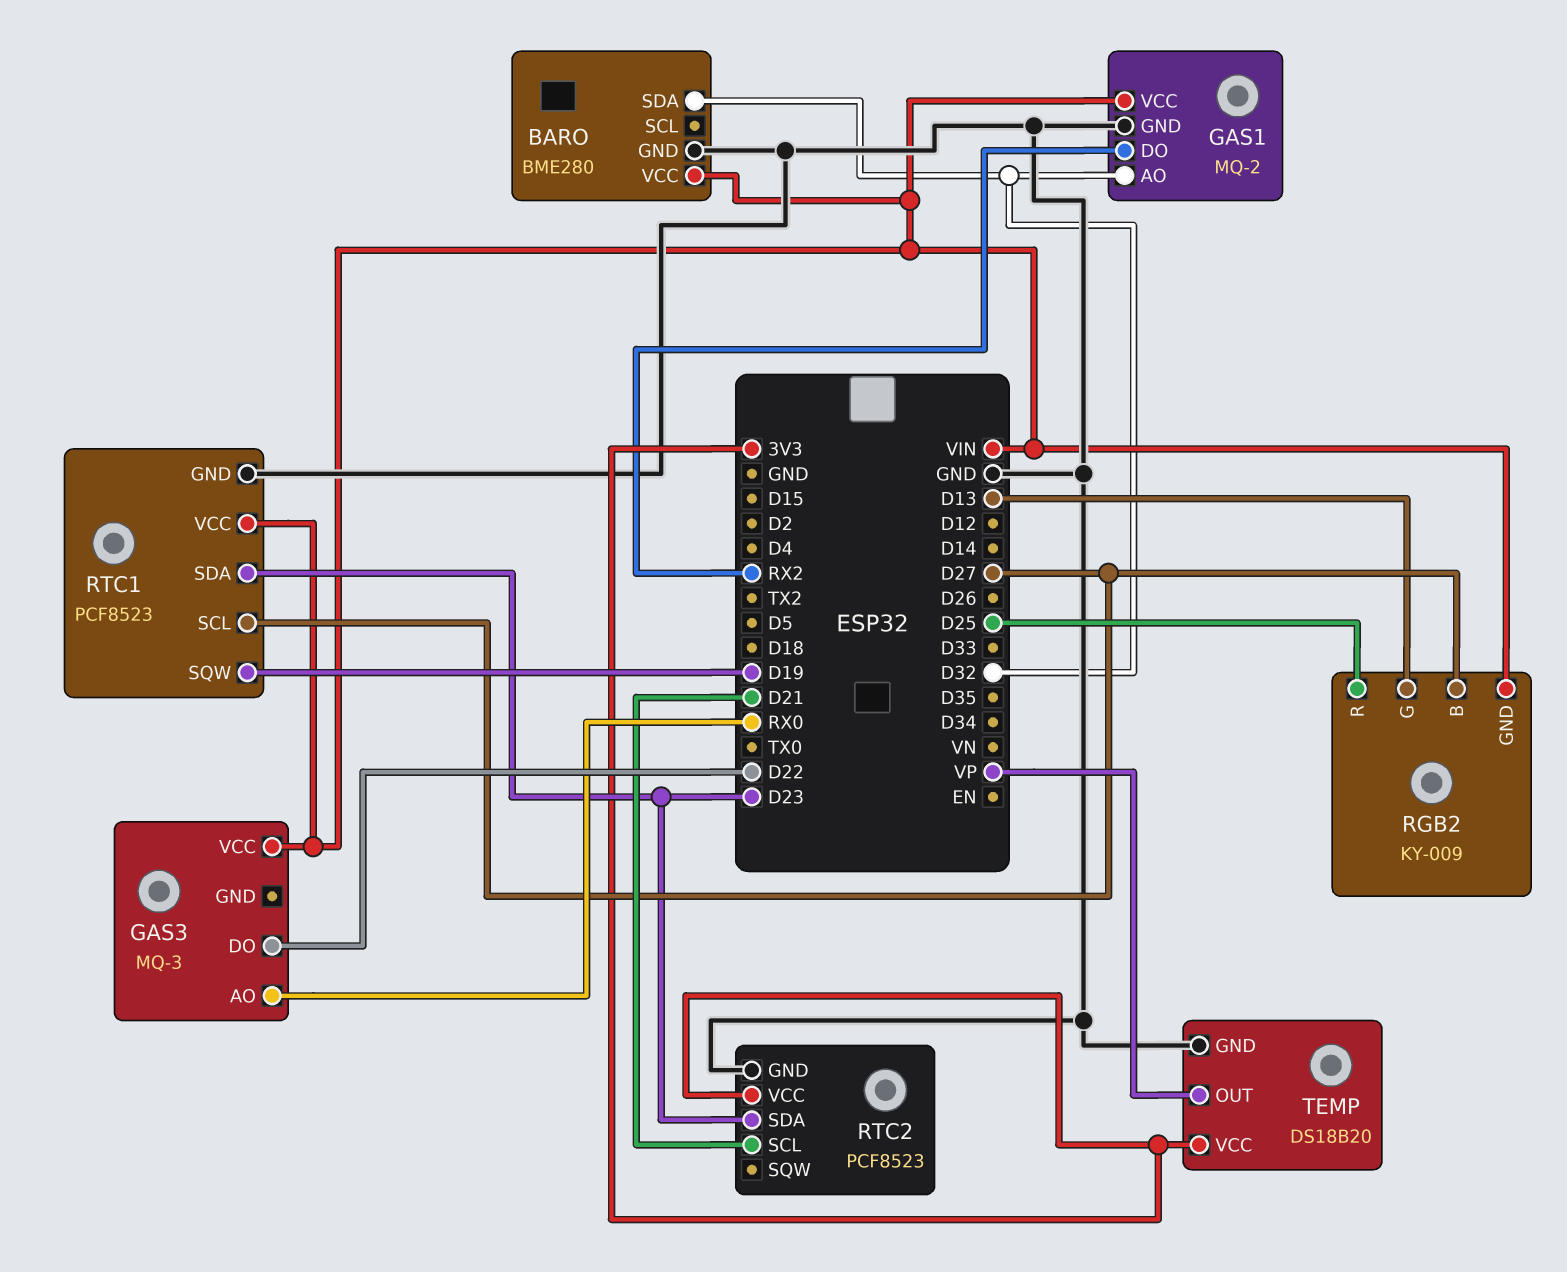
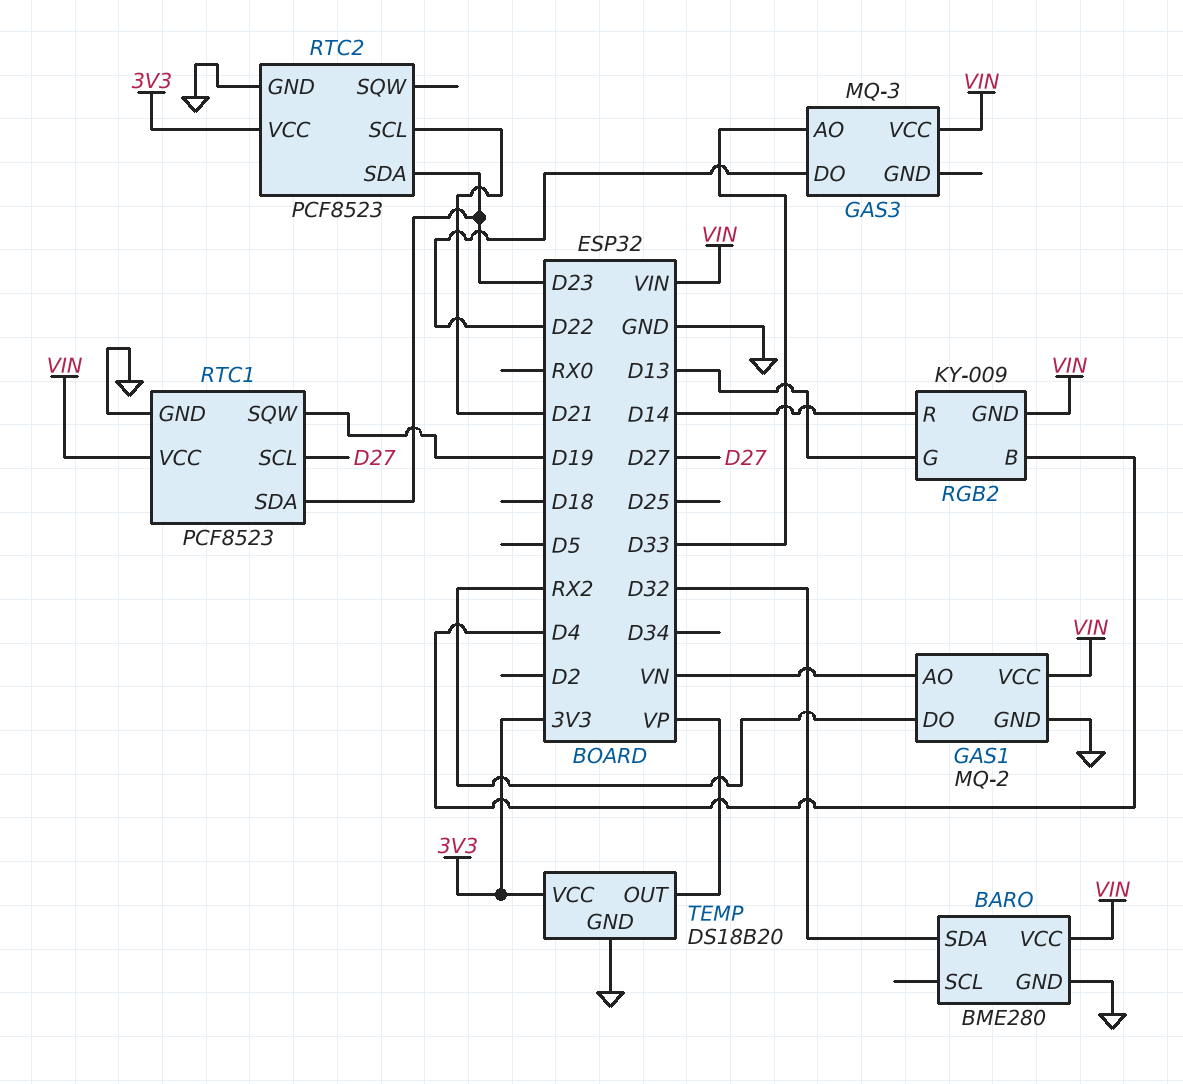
GAS1 pin AO: D32 -> VN
GAS3 pin AO: RX0 -> D33
RGB2 pin B: D27 -> D4
RGB2 pin R: D25 -> D14

